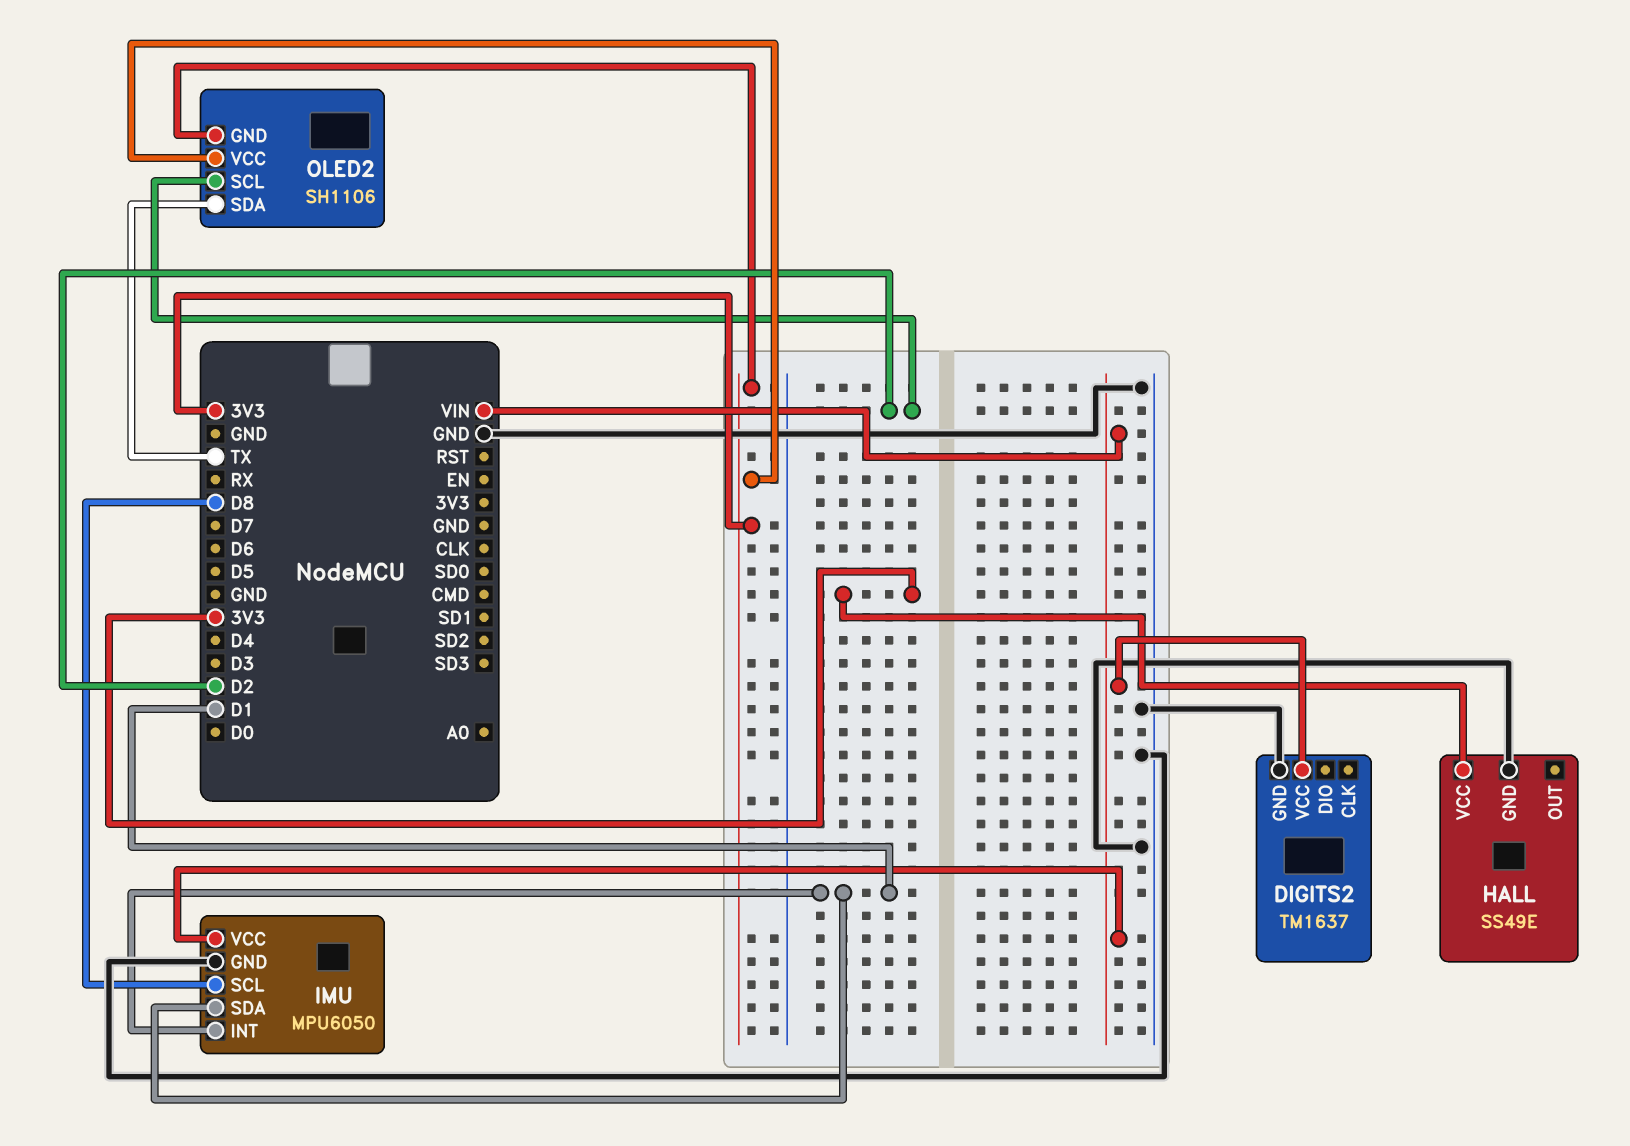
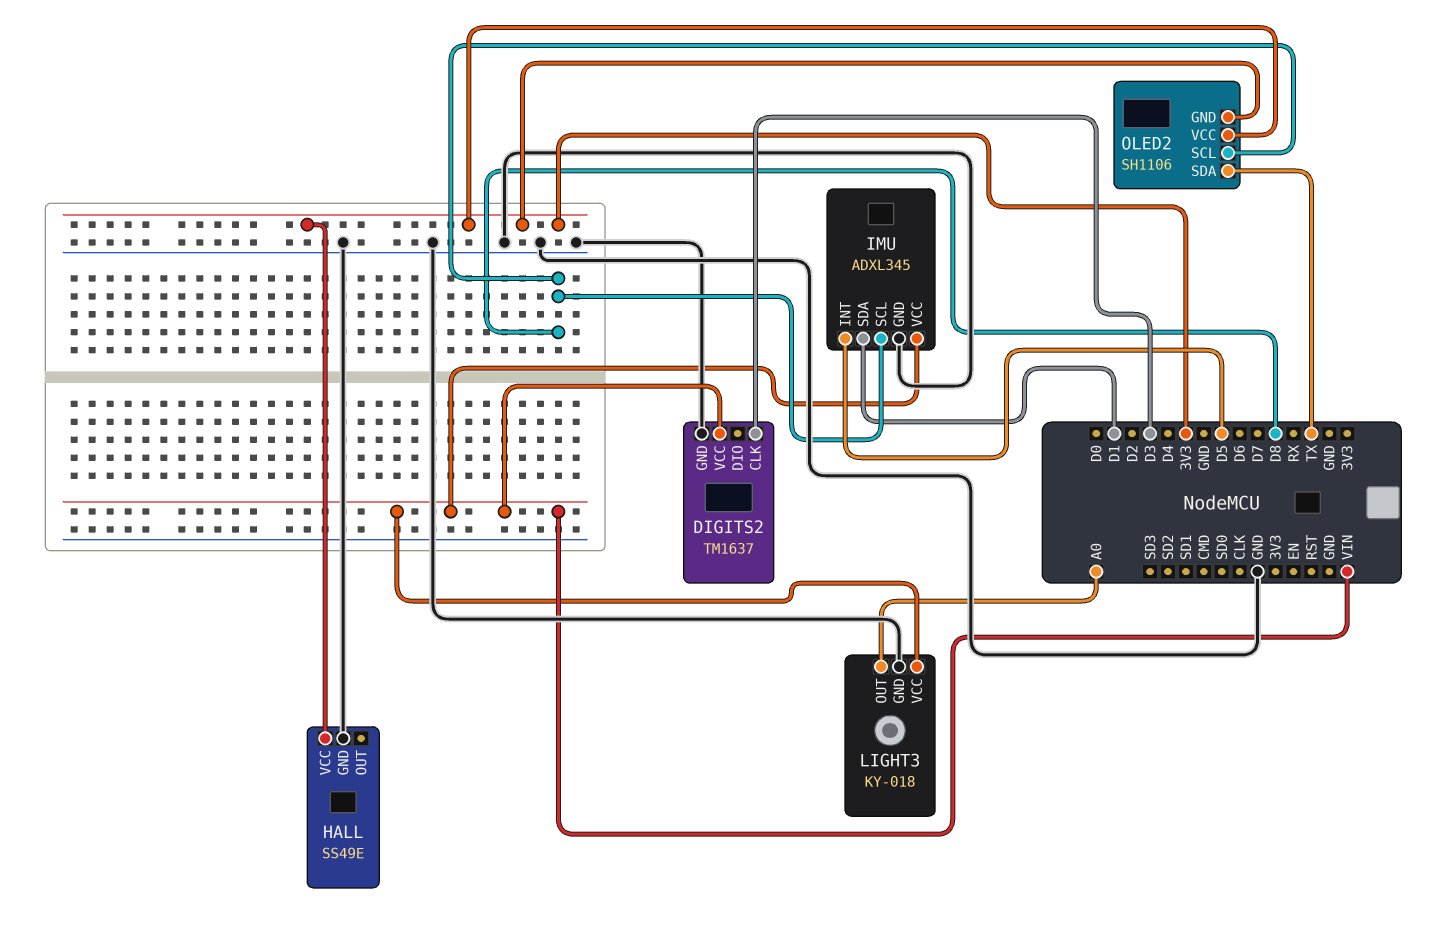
DIGITS2 pin CLK: none -> D3
IMU: MPU6050 -> ADXL345
IMU pin INT: D1 -> D5
LIGHT3: none -> KY-018
LIGHT3 pin GND: none -> GND
LIGHT3 pin OUT: none -> A0
LIGHT3 pin VCC: none -> VIN
OLED2 pin SCL: D2 -> D8

